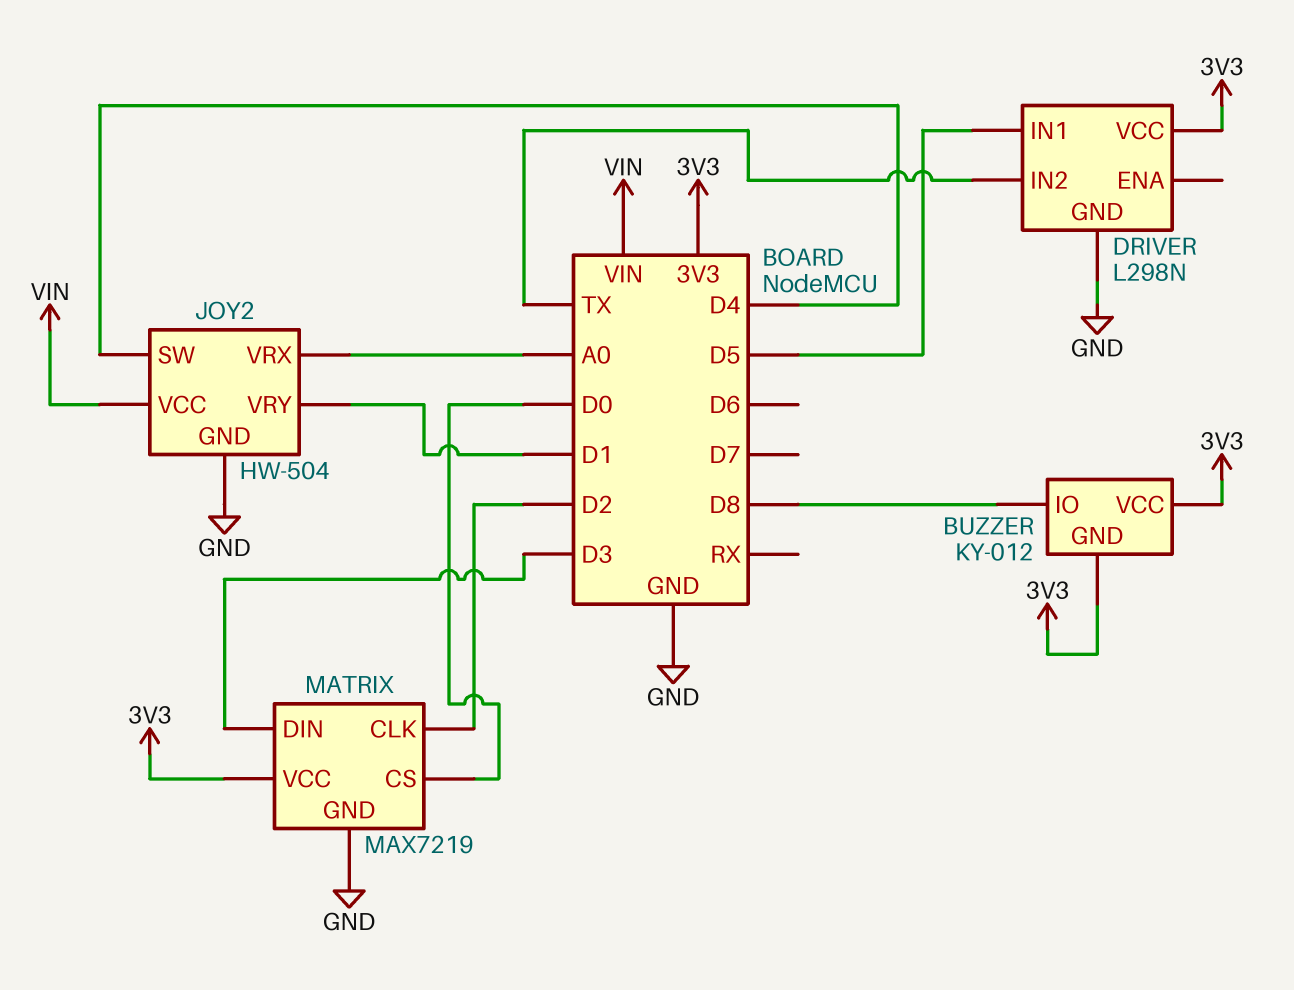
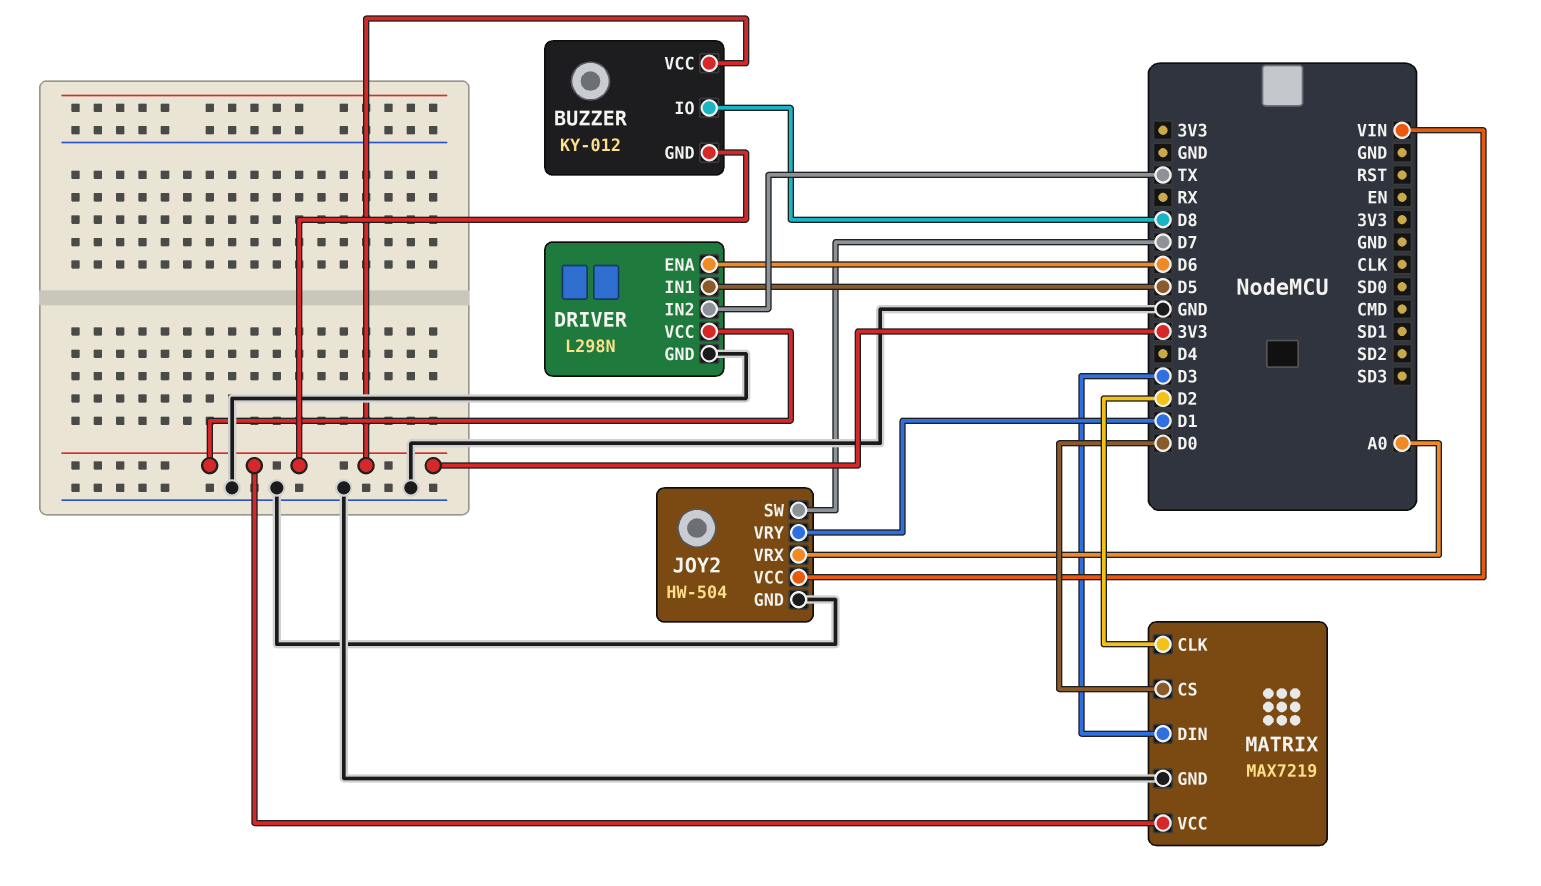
DRIVER pin ENA: none -> D6
JOY2 pin SW: D4 -> D7

